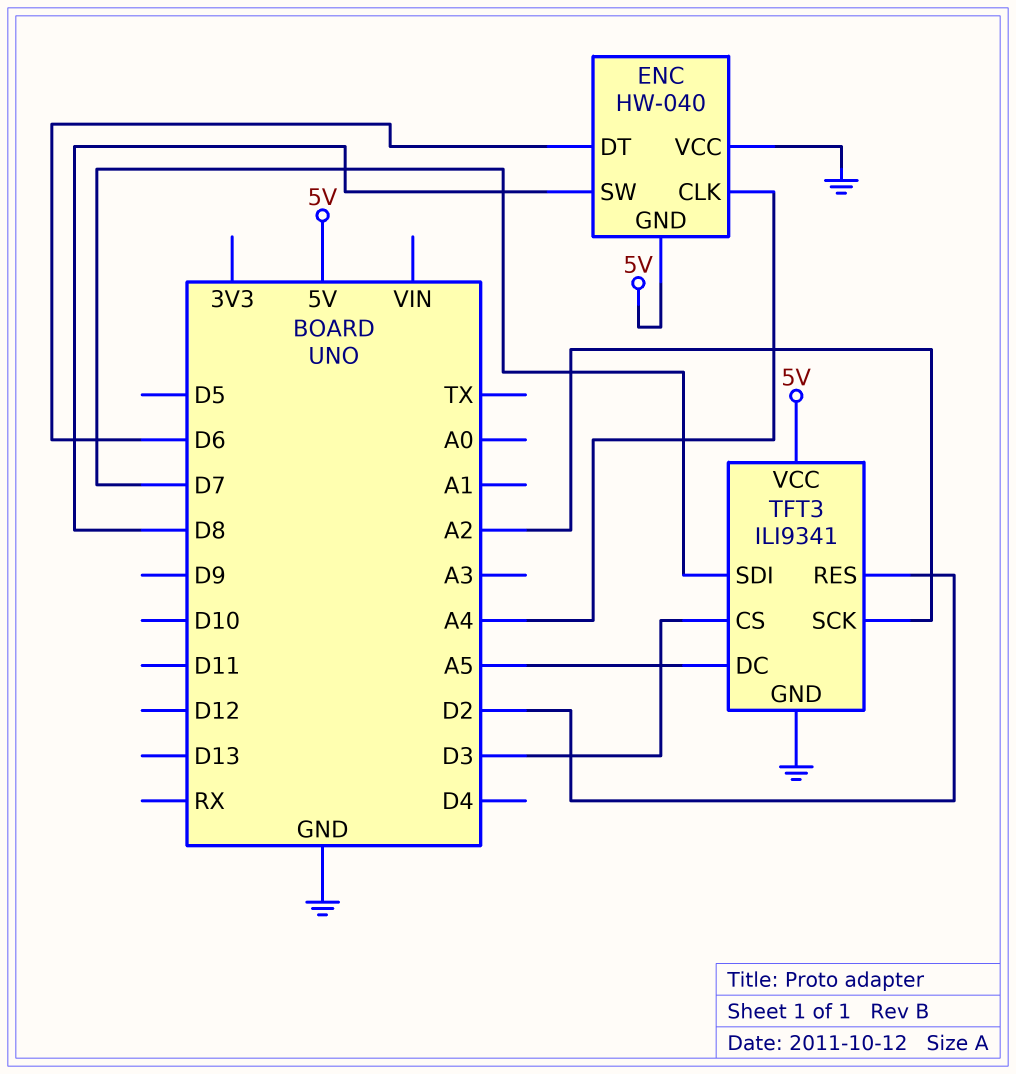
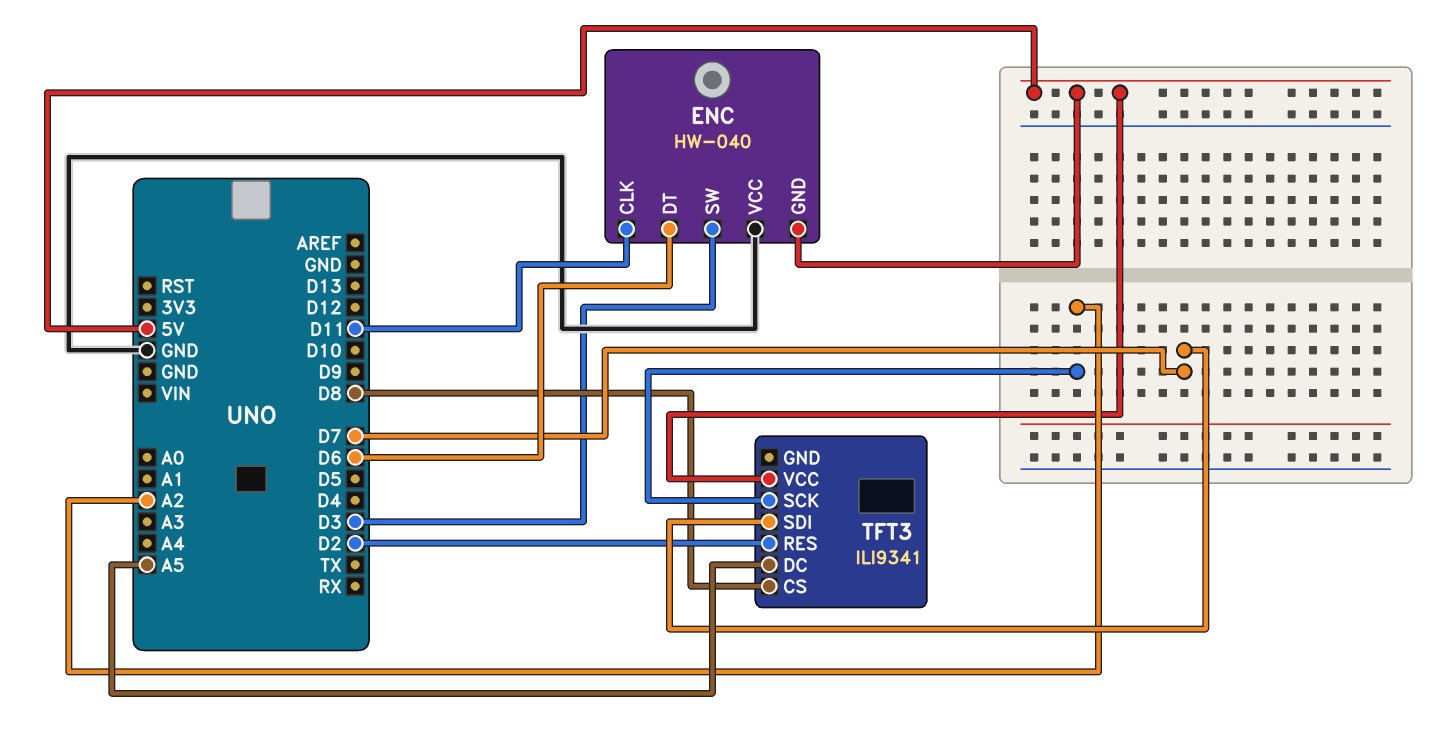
ENC pin CLK: A4 -> D11
ENC pin SW: D8 -> D3
TFT3 pin CS: D3 -> D8
TFT3 pin GND: GND -> none

